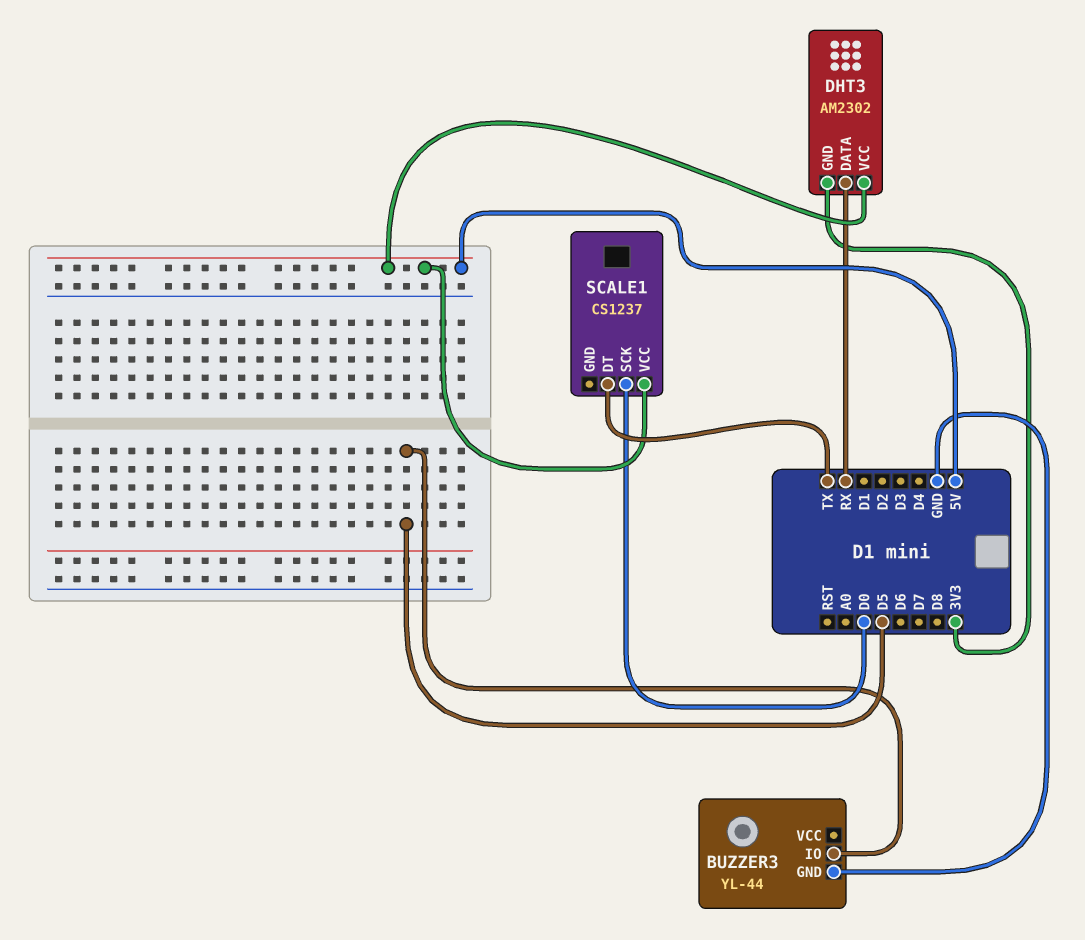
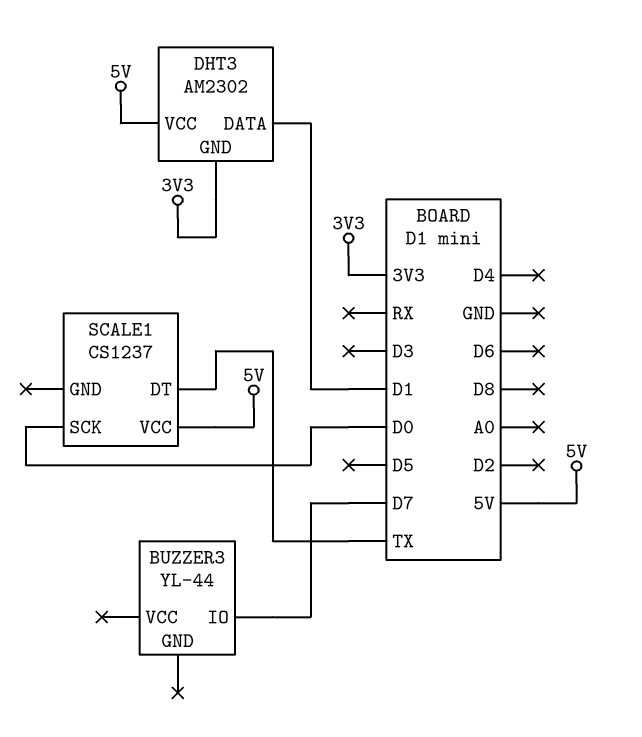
BUZZER3 pin GND: GND -> none
BUZZER3 pin IO: D5 -> D7
DHT3 pin DATA: RX -> D1

